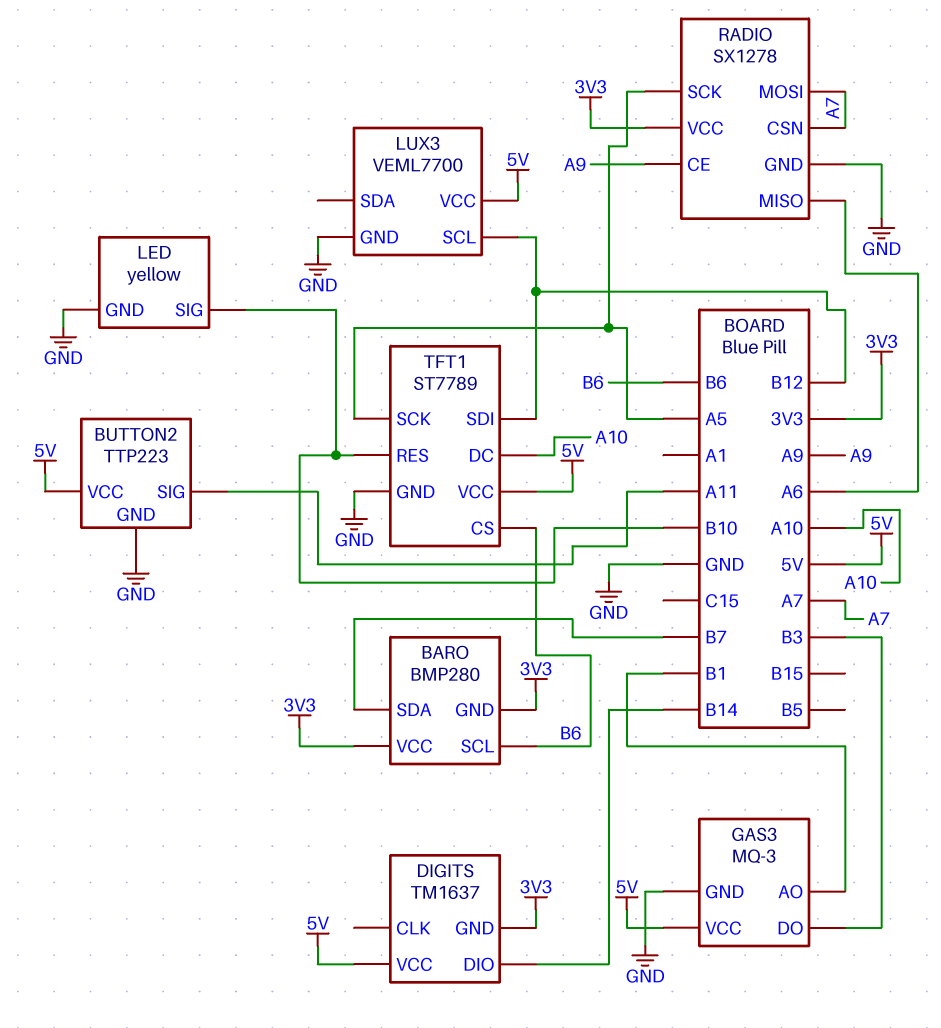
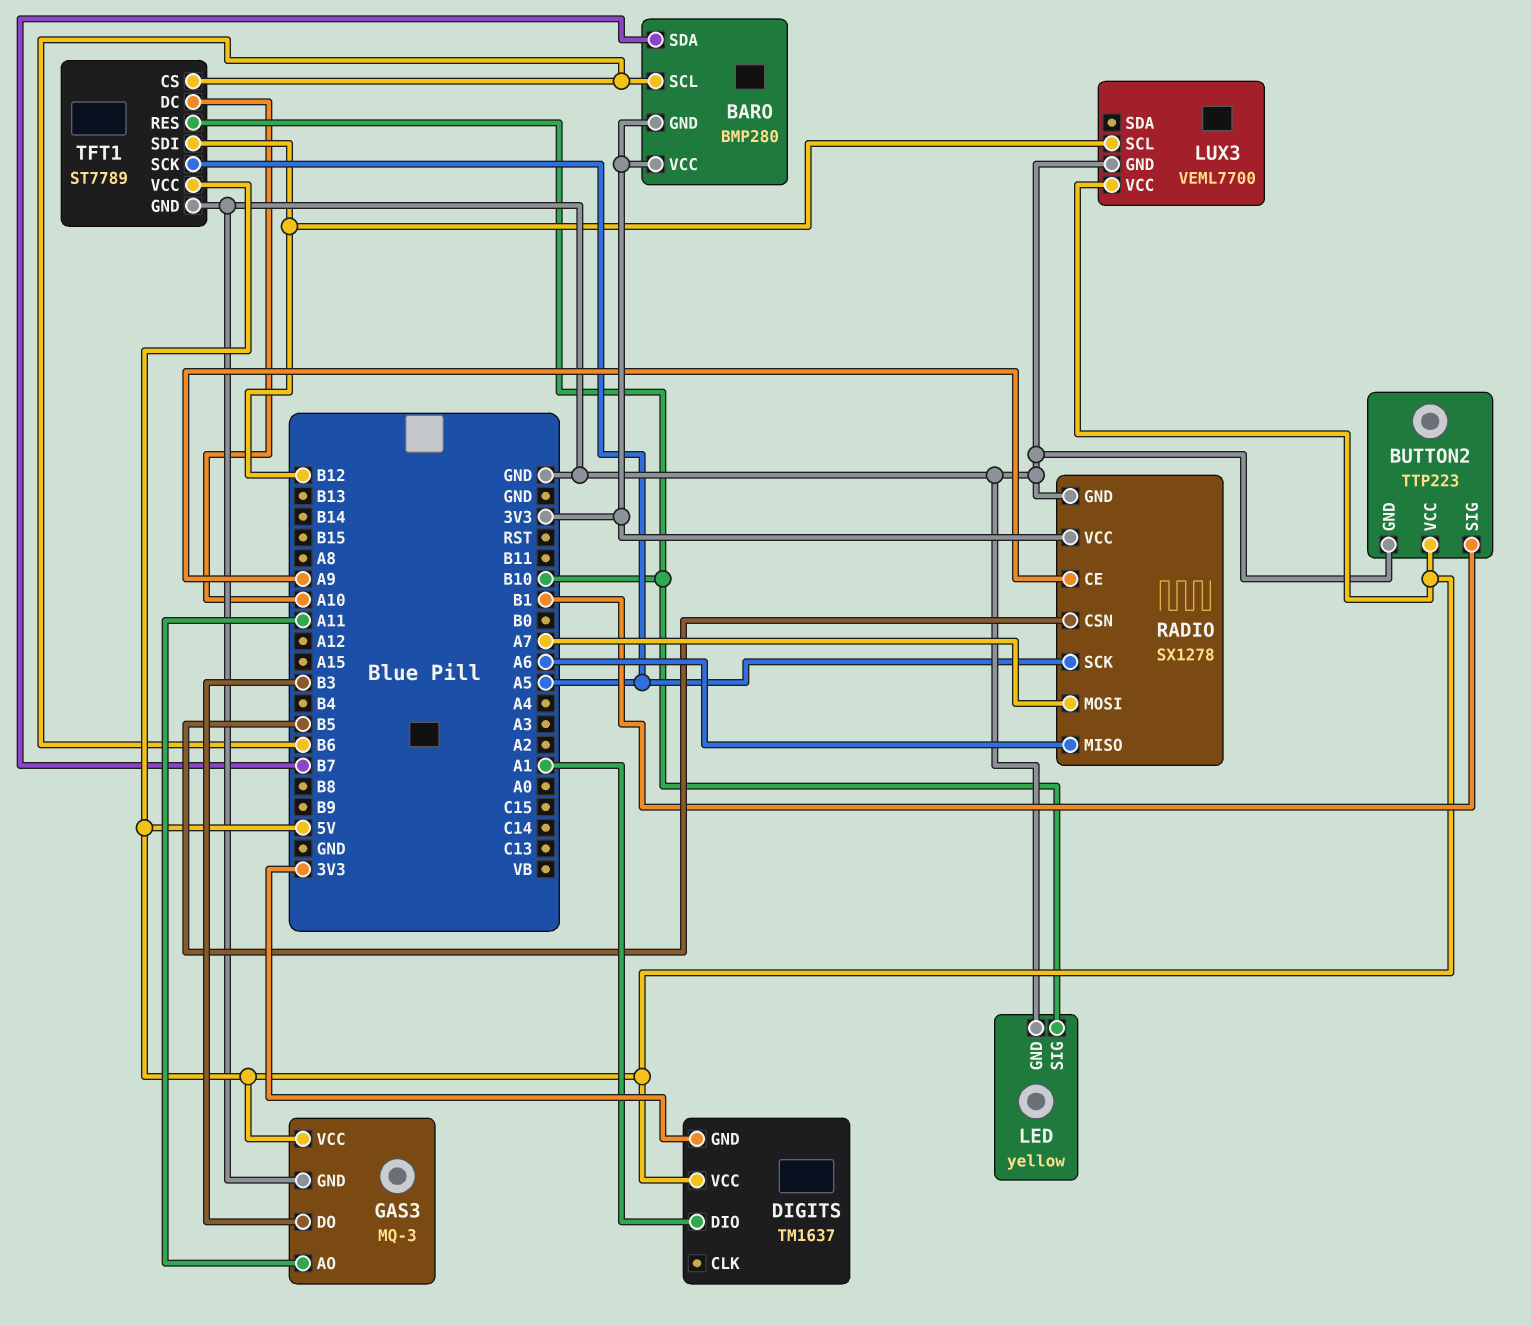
BUTTON2 pin SIG: A11 -> B1
DIGITS pin DIO: B14 -> A1
GAS3 pin AO: B1 -> A11
RADIO pin CSN: A7 -> B5

